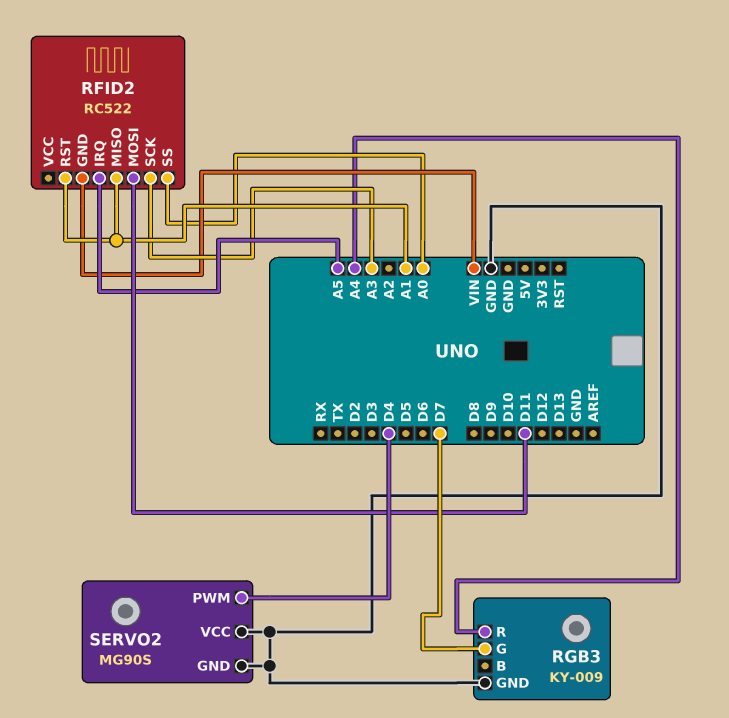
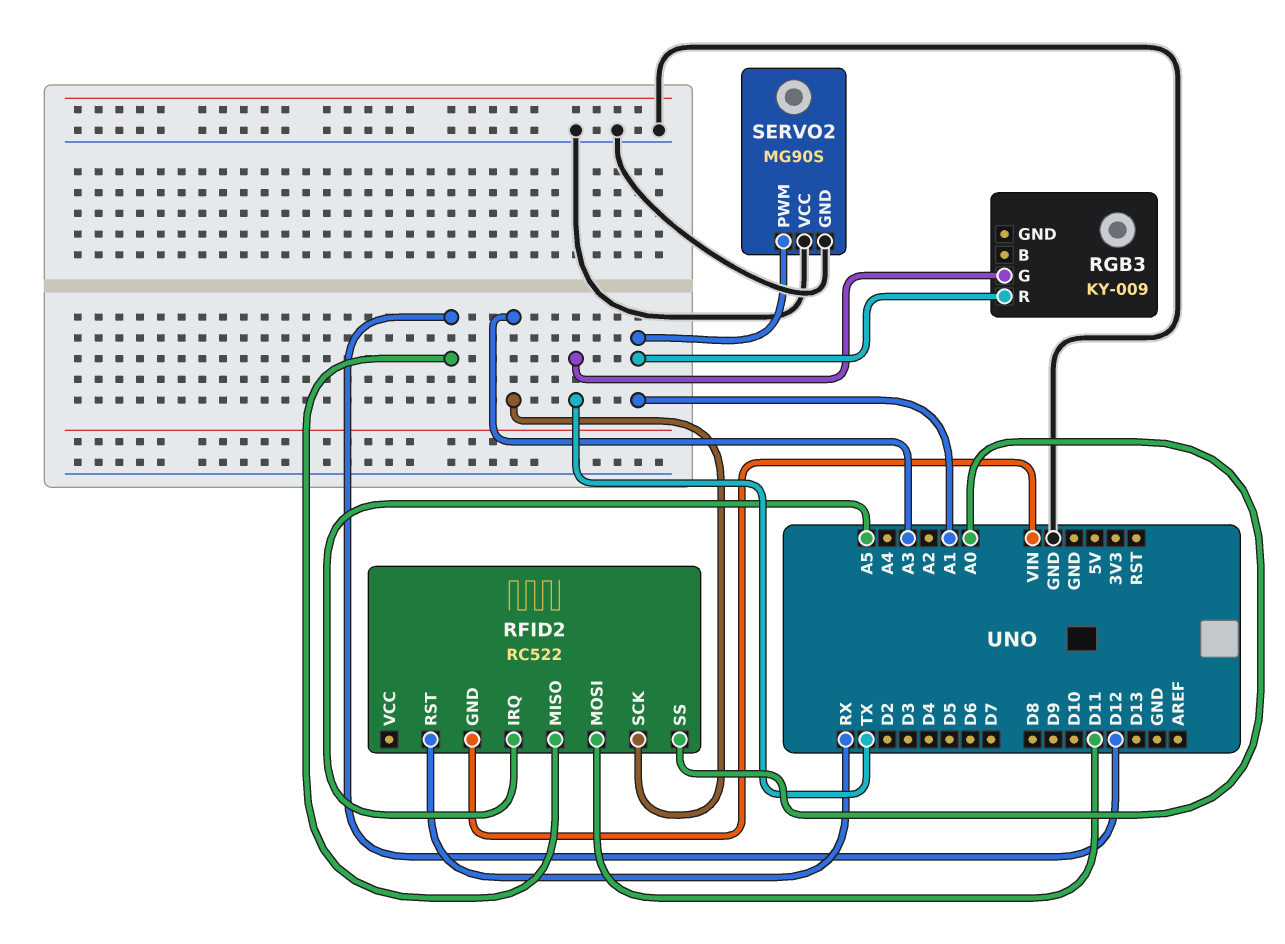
RFID2 pin MISO: A1 -> D12
RFID2 pin RST: A1 -> RX
RGB3 pin G: D7 -> TX
RGB3 pin GND: GND -> none
RGB3 pin R: A4 -> A1
SERVO2 pin PWM: D4 -> A1

